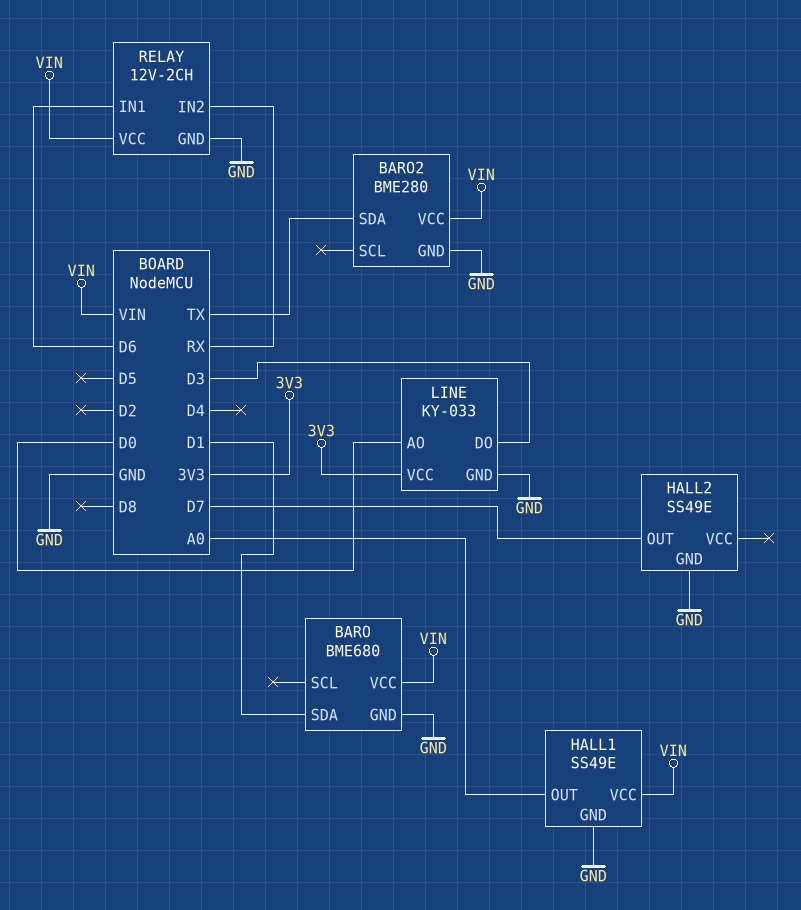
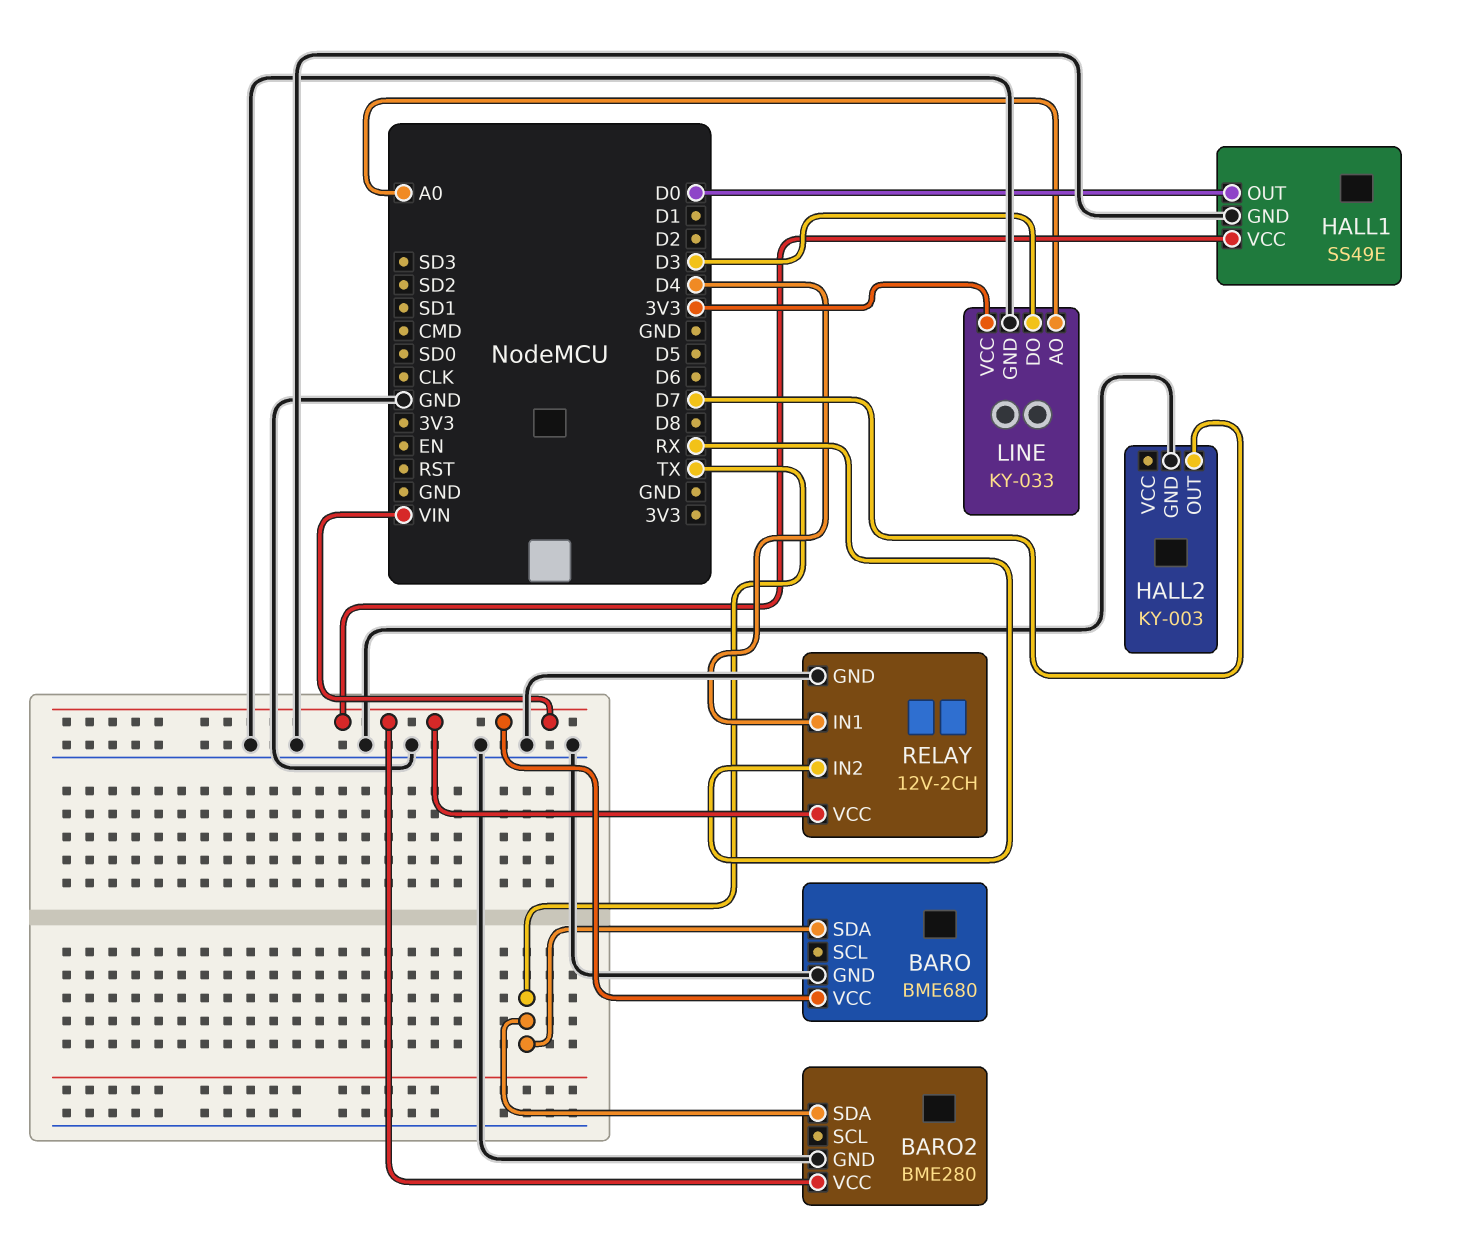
BARO pin SDA: D1 -> TX
HALL1 pin OUT: A0 -> D0
HALL2: SS49E -> KY-003
LINE pin AO: D0 -> A0
RELAY pin IN1: D6 -> D4

